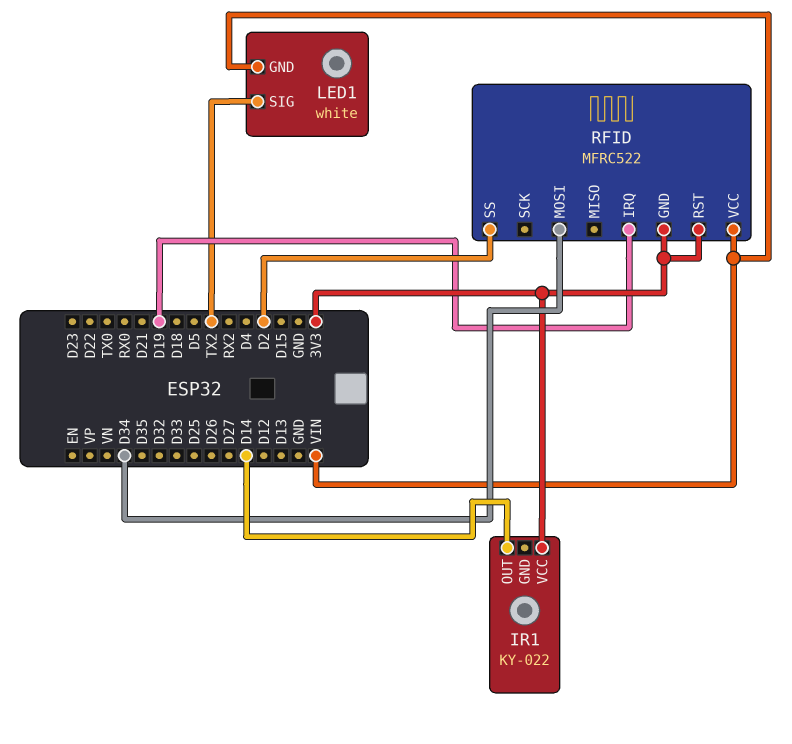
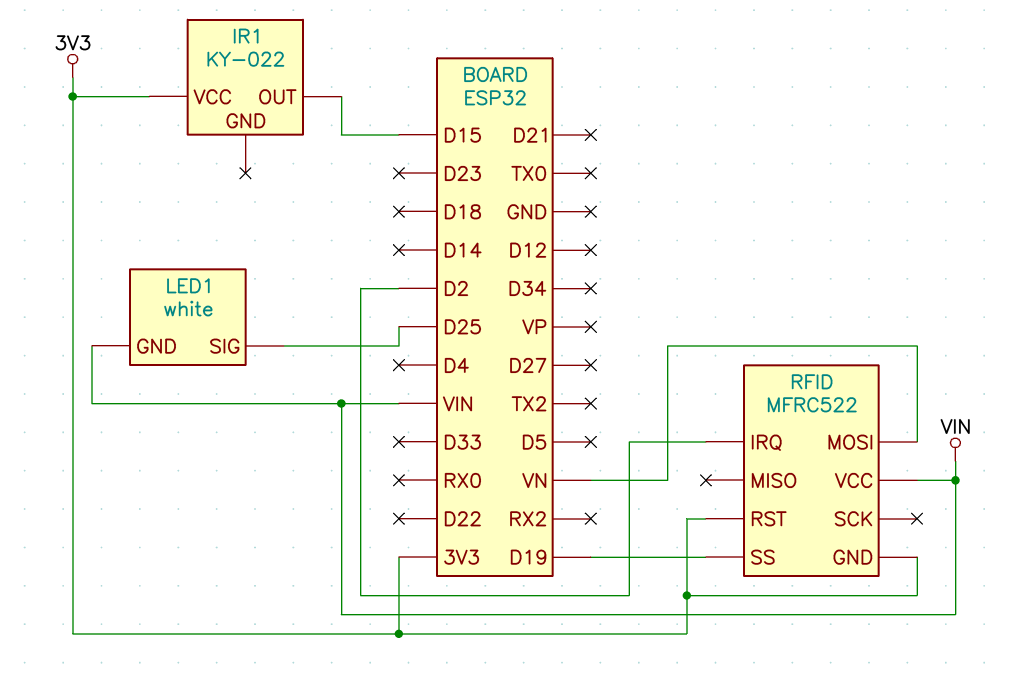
IR1 pin OUT: D14 -> D15
LED1 pin SIG: TX2 -> D25
RFID pin IRQ: D19 -> D2
RFID pin MOSI: D34 -> VN
RFID pin SS: D2 -> D19

